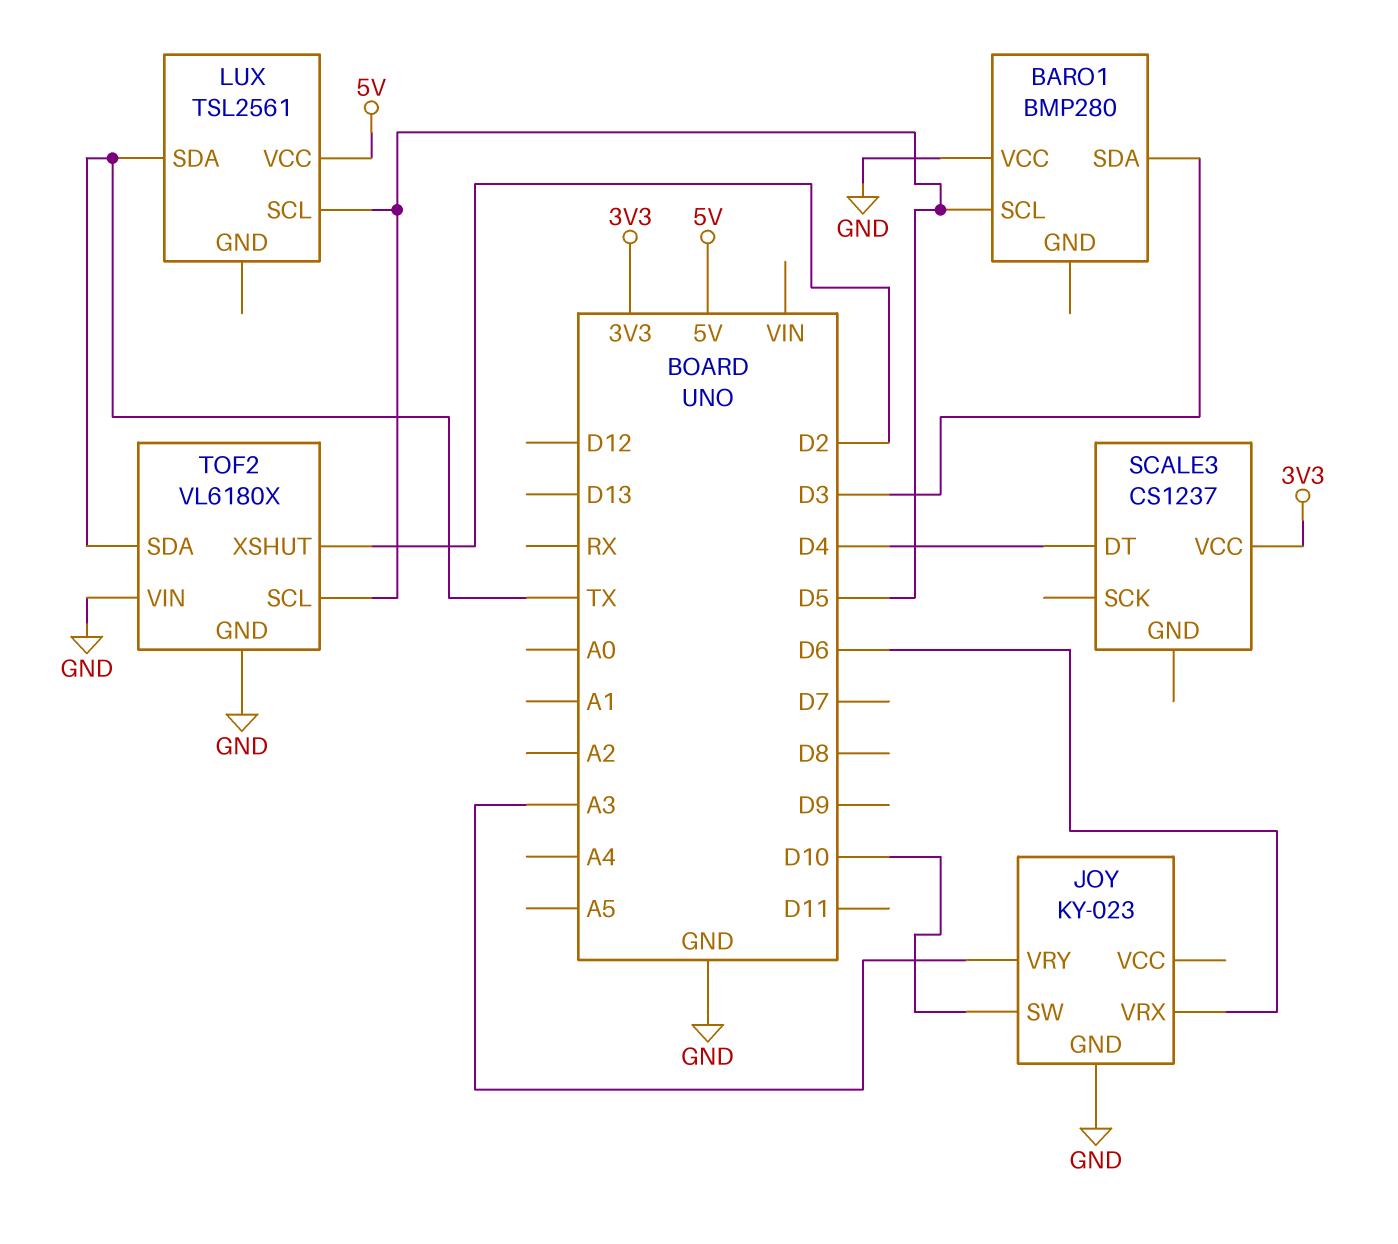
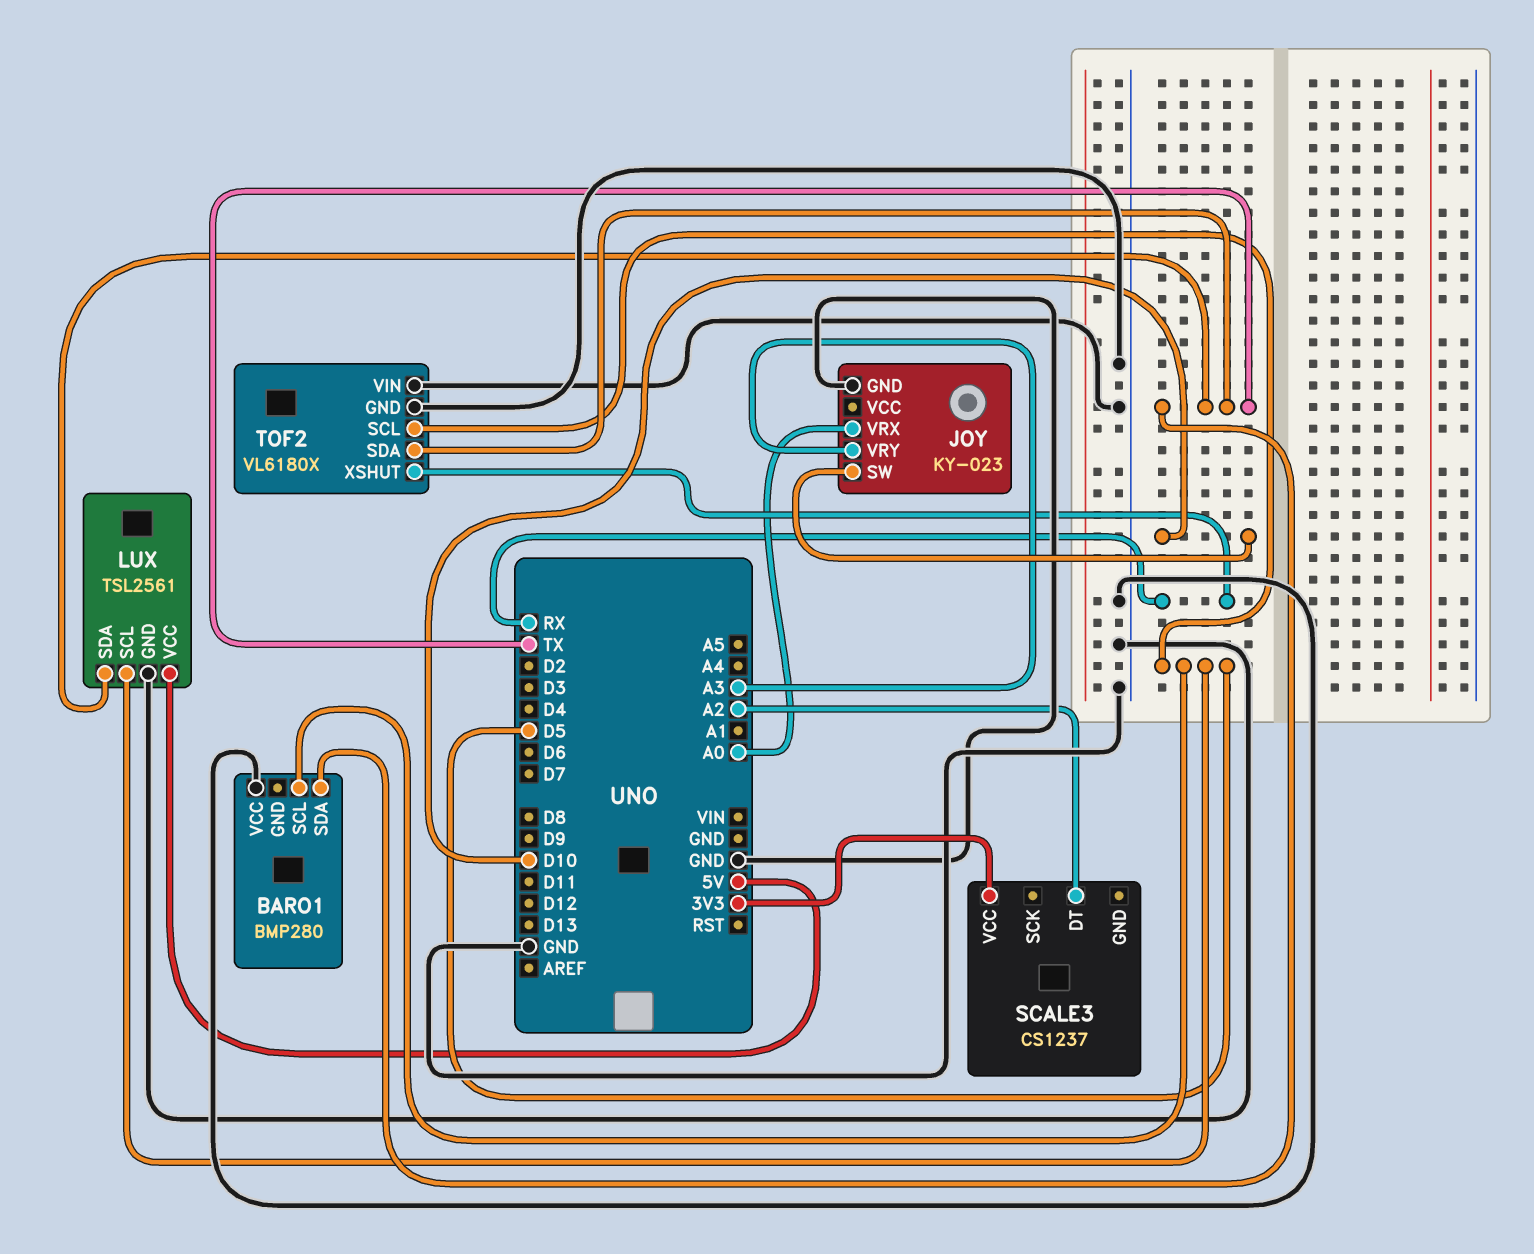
BARO1 pin SDA: D3 -> TX
JOY pin VRX: D6 -> A0
LUX pin GND: none -> GND
SCALE3 pin DT: D4 -> A2
TOF2 pin XSHUT: D2 -> RX

